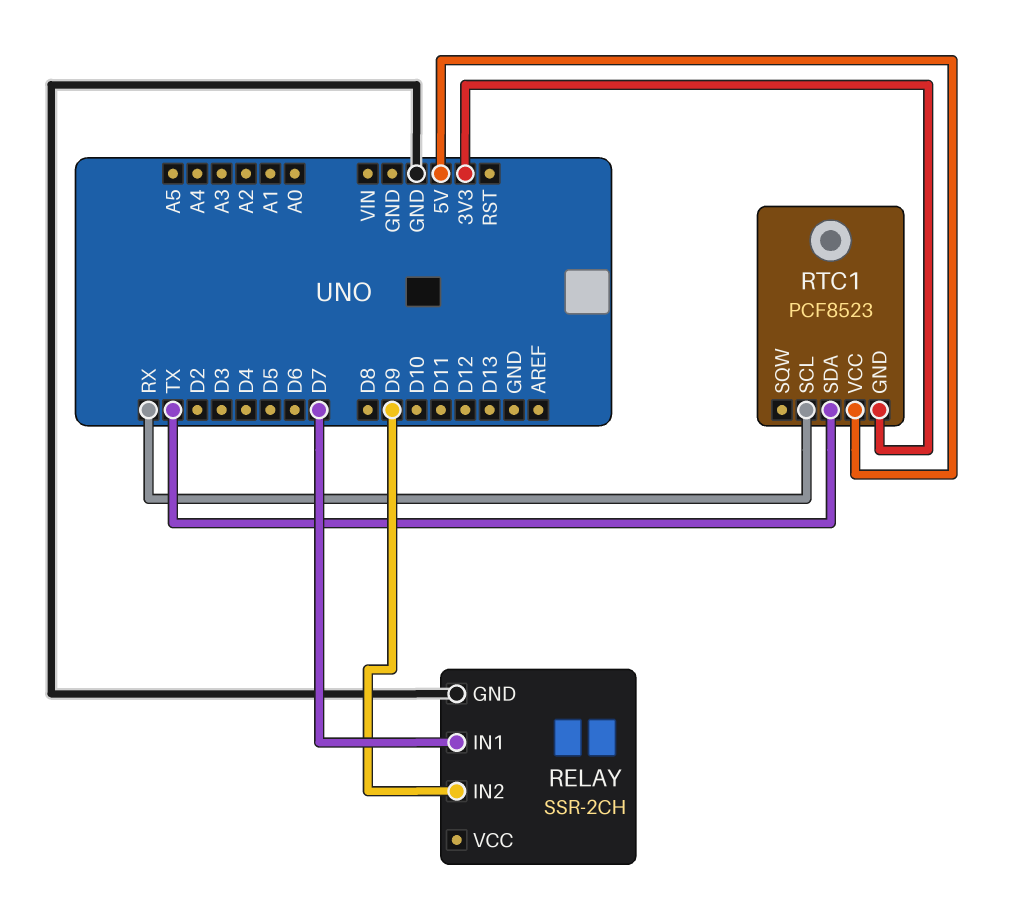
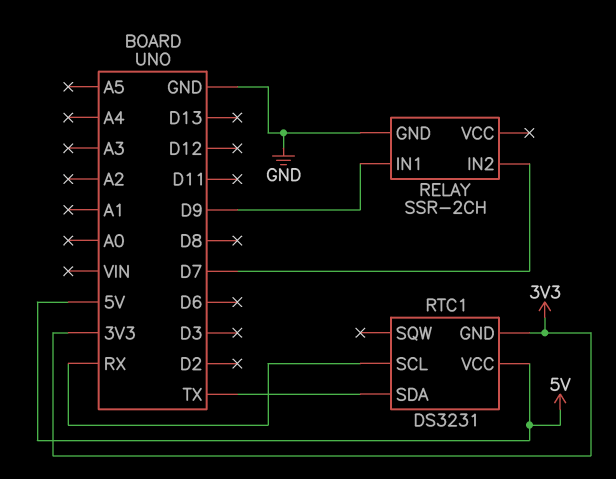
RELAY pin IN1: D7 -> D9
RELAY pin IN2: D9 -> D7
RTC1: PCF8523 -> DS3231

